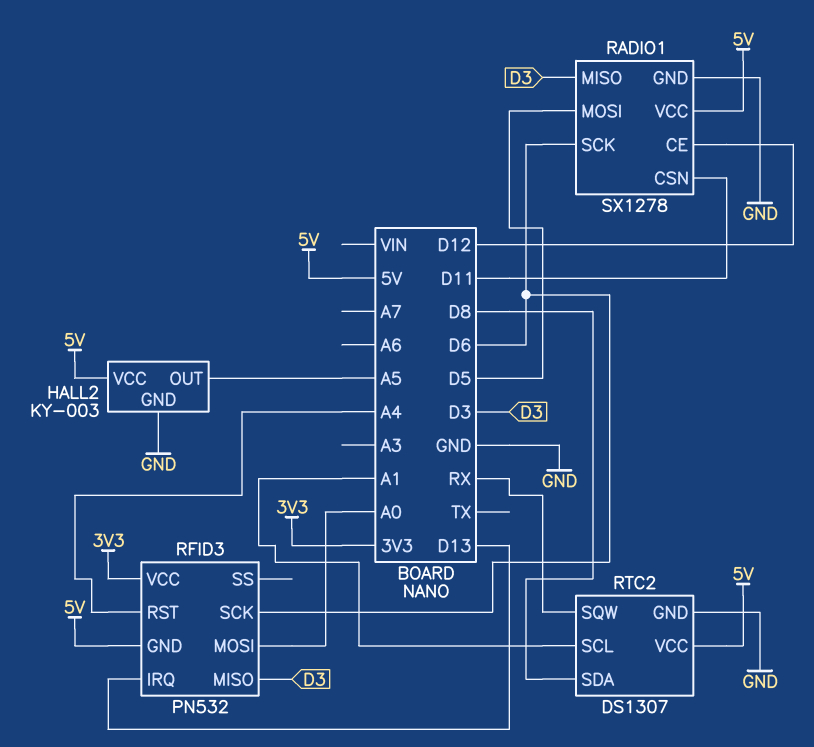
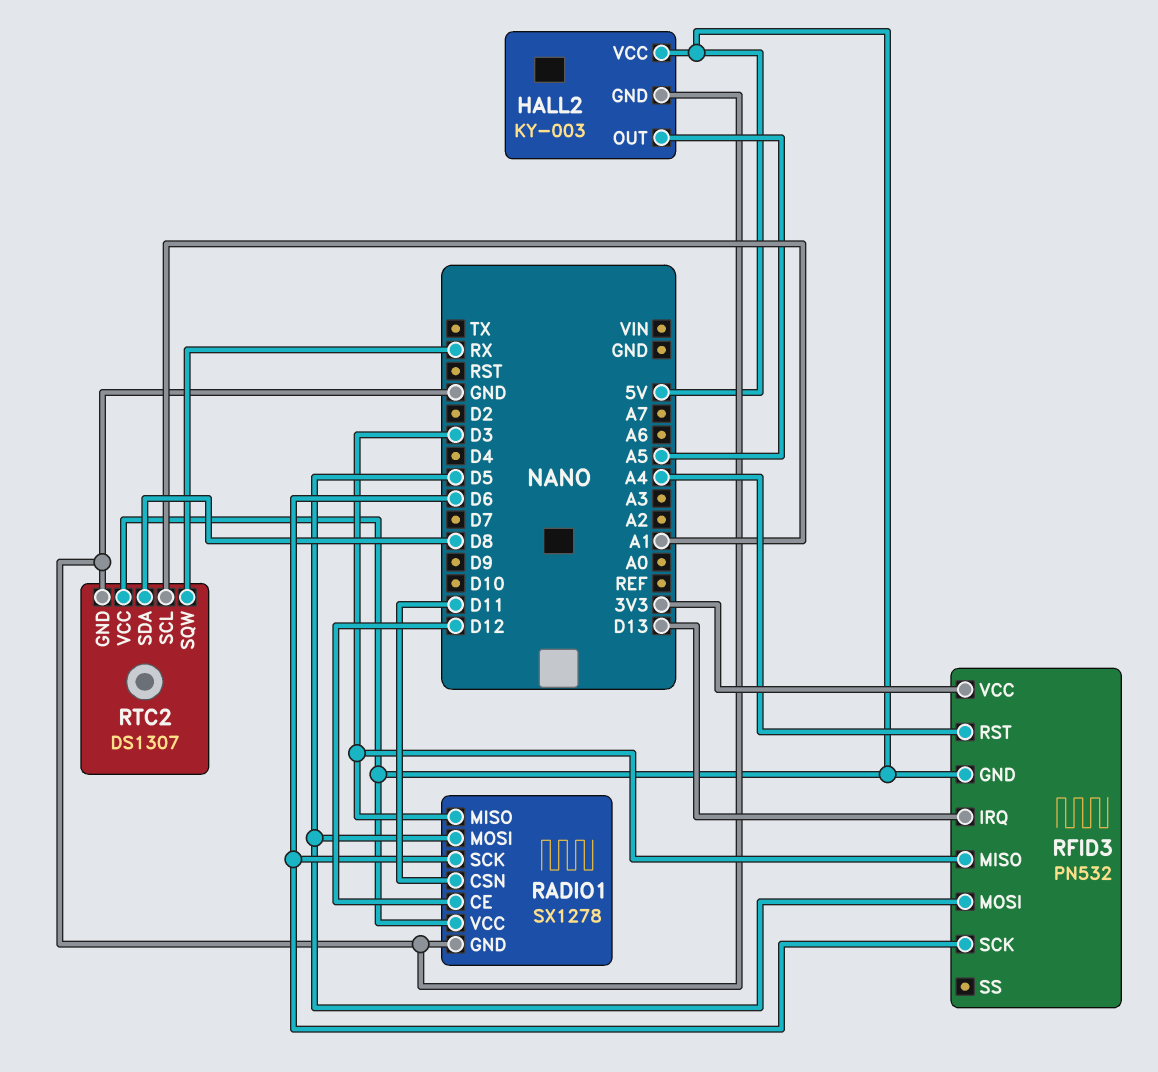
RFID3 pin MOSI: A0 -> D5

